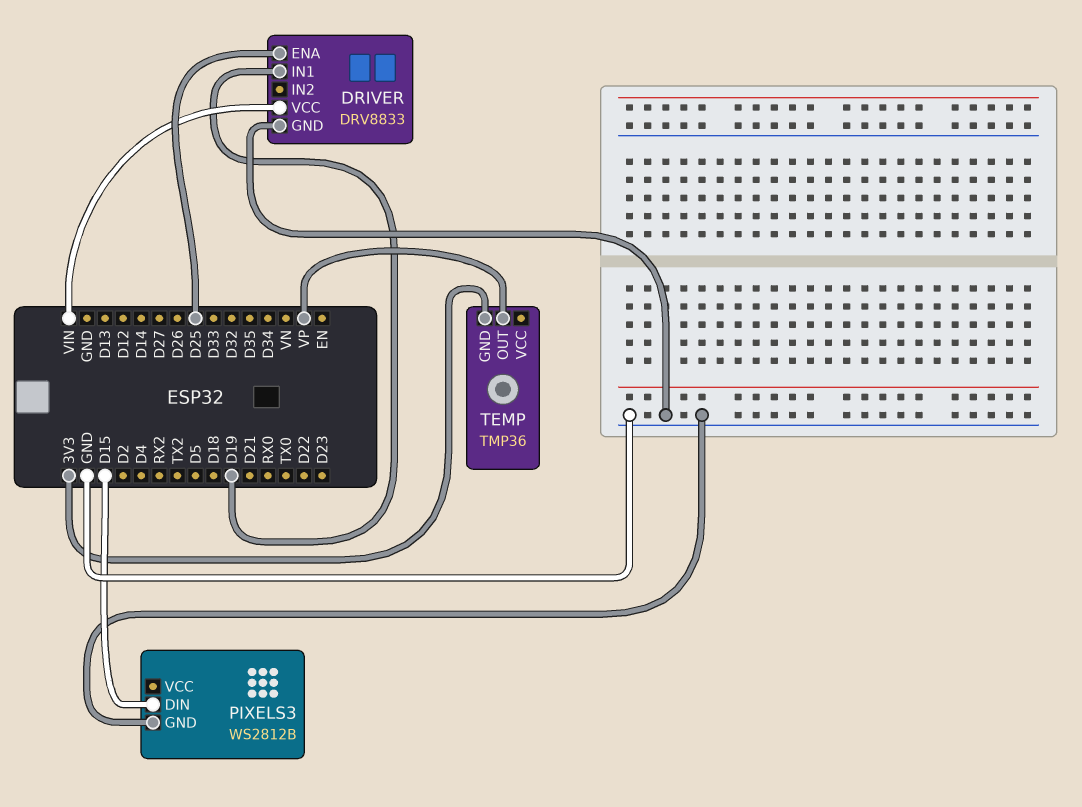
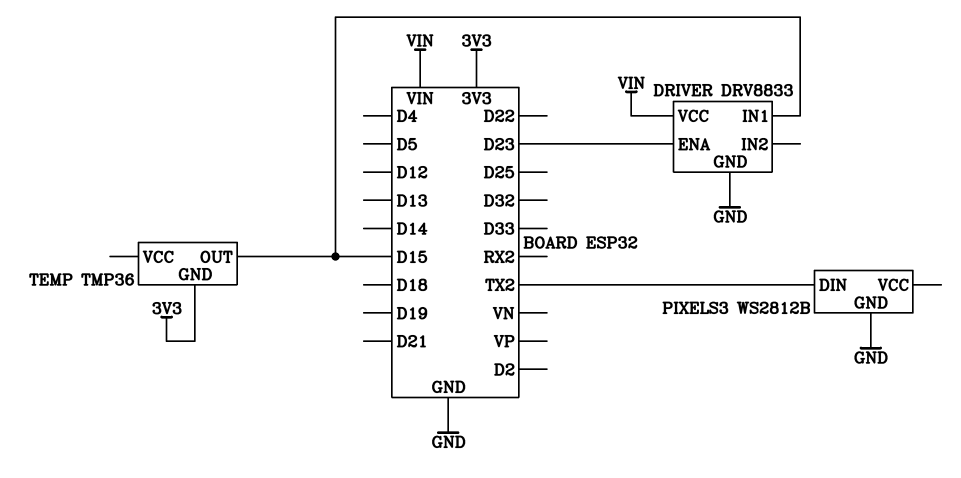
DRIVER pin ENA: D25 -> D23
DRIVER pin IN1: D19 -> D15
PIXELS3 pin DIN: D15 -> TX2
TEMP pin OUT: VP -> D15

